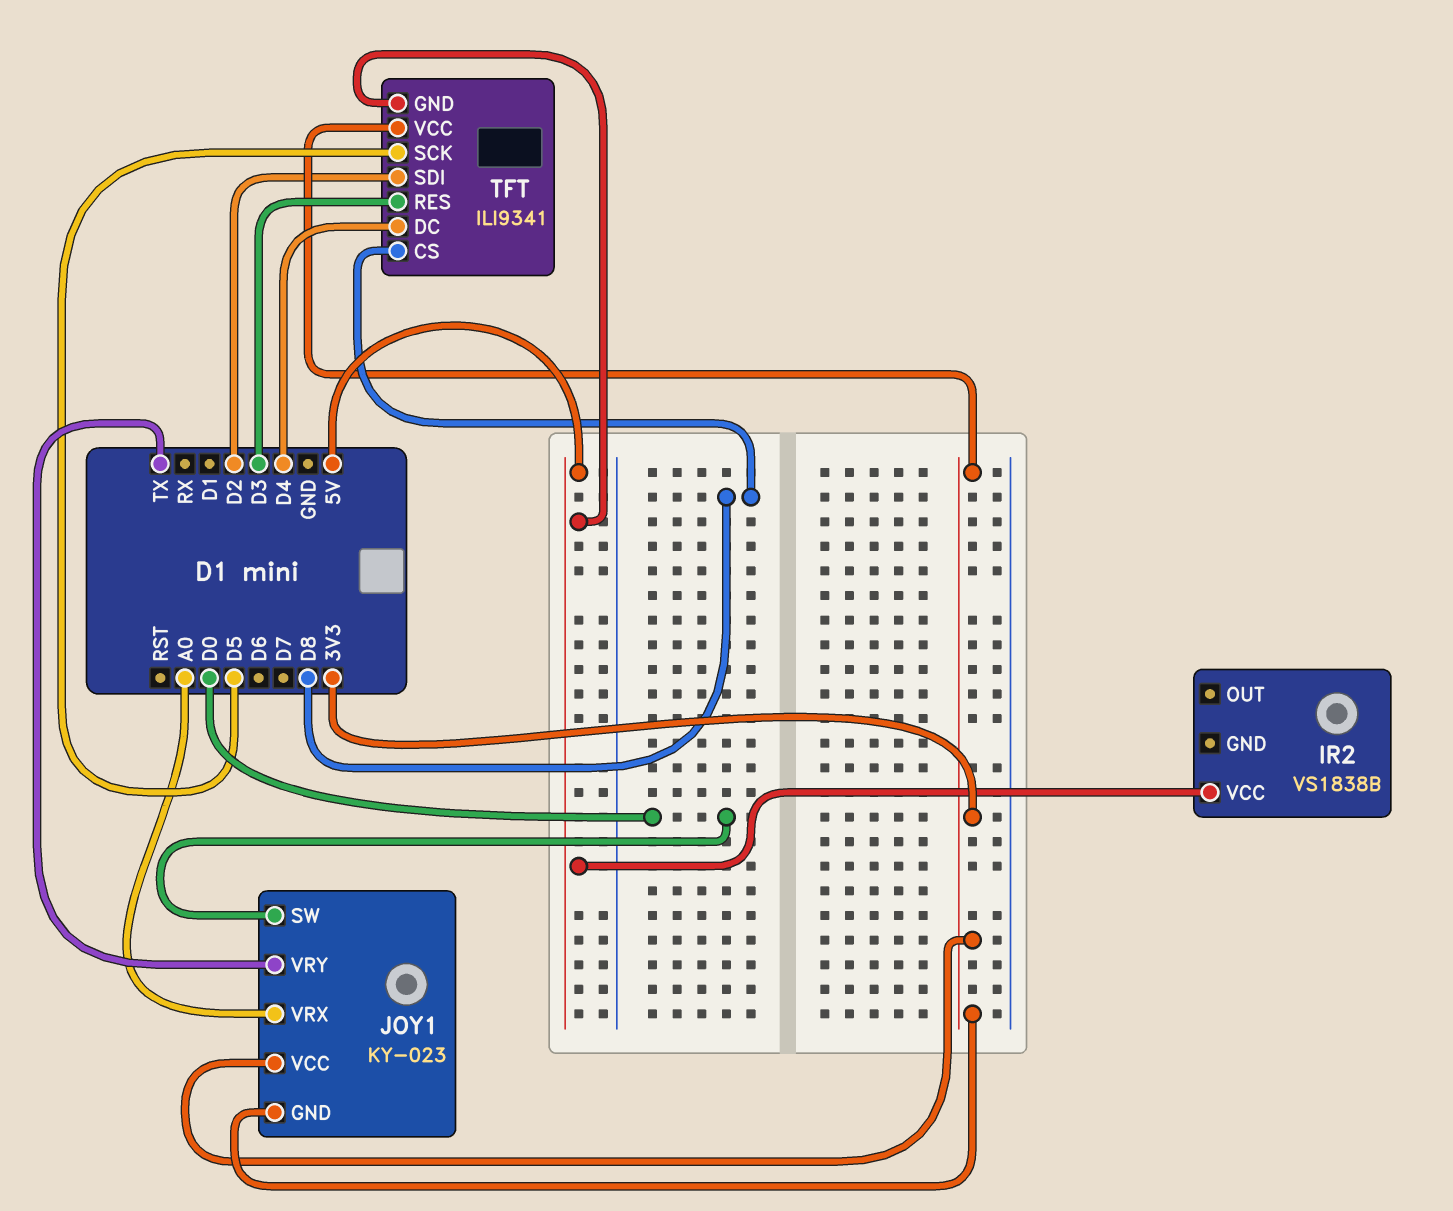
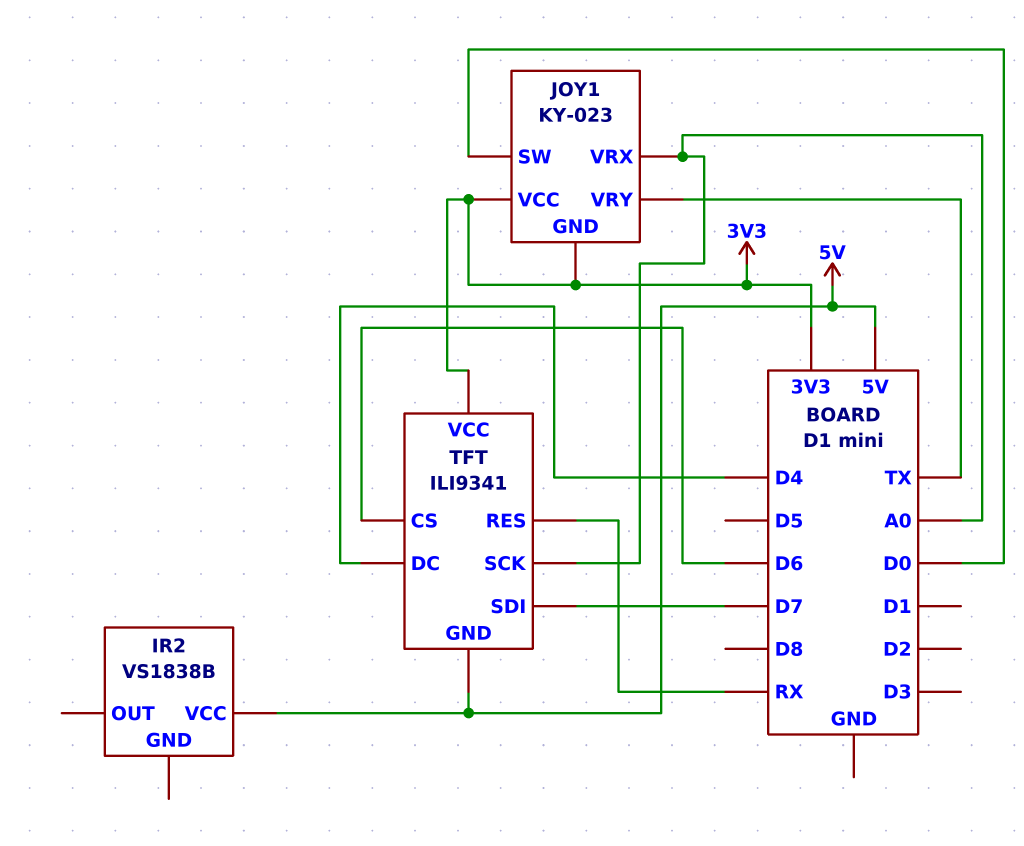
TFT pin CS: D8 -> D6
TFT pin RES: D3 -> RX
TFT pin SCK: D5 -> A0
TFT pin SDI: D2 -> D7

